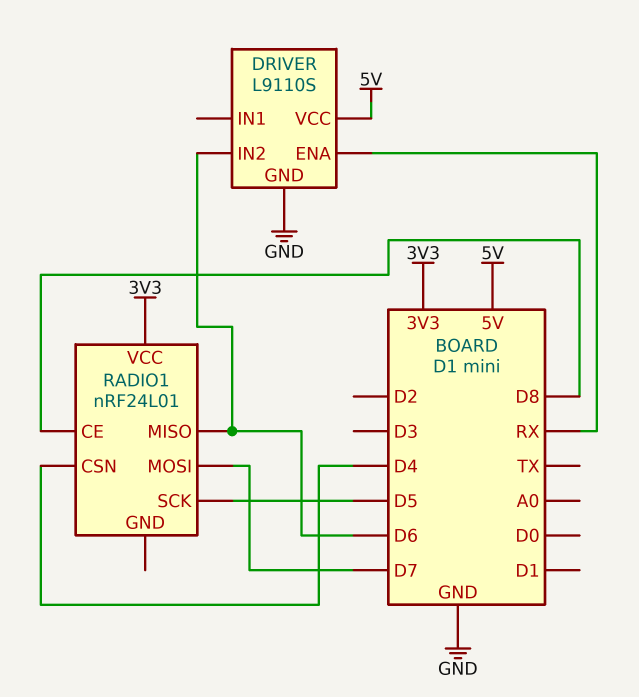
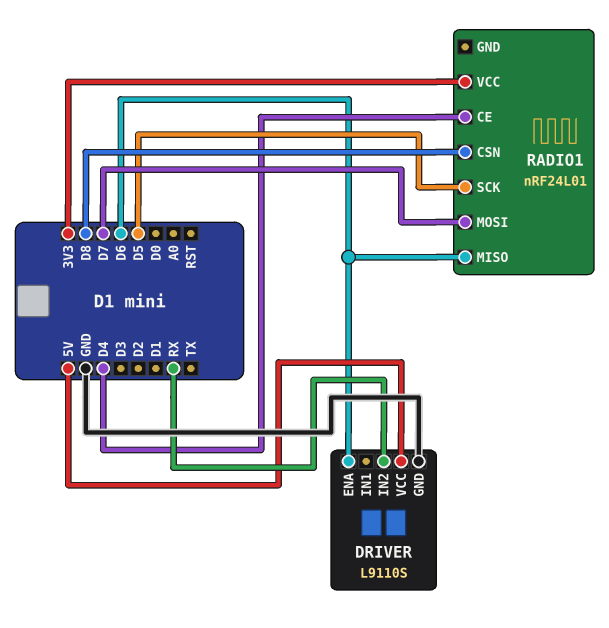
DRIVER pin ENA: RX -> D6
DRIVER pin IN2: D6 -> RX
RADIO1 pin CE: D8 -> D4
RADIO1 pin CSN: D4 -> D8

